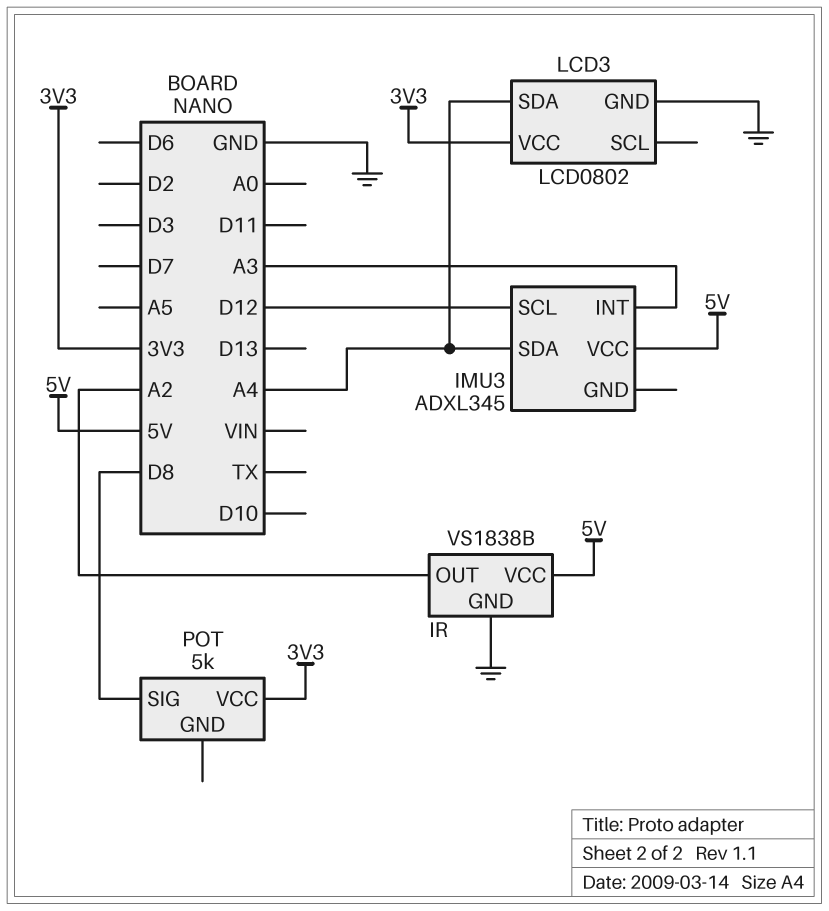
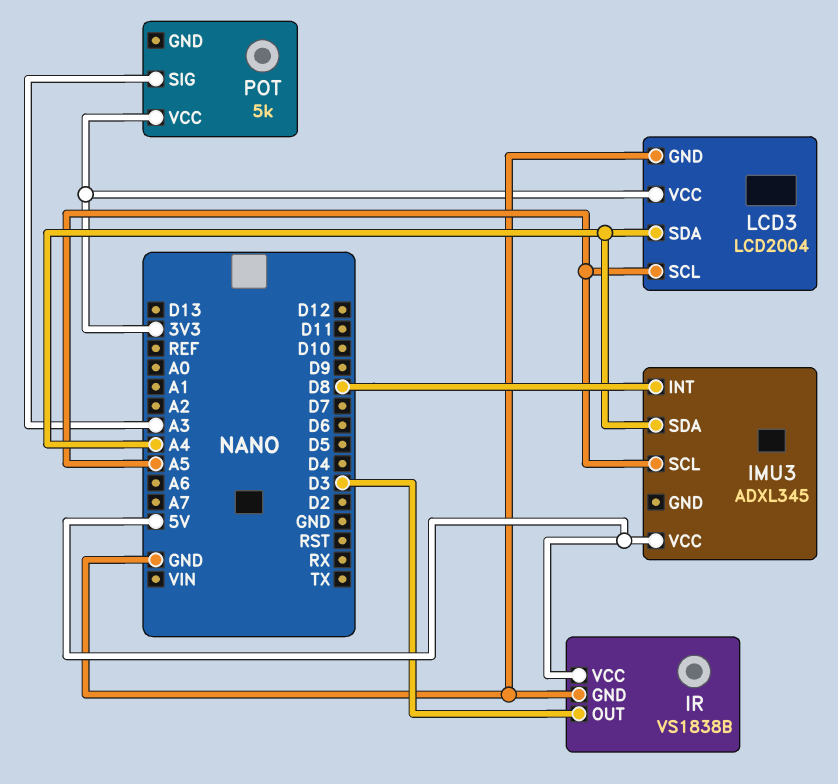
IMU3 pin INT: A3 -> D8
IMU3 pin SCL: D12 -> A5
IR pin OUT: A2 -> D3
LCD3: LCD0802 -> LCD2004
LCD3 pin SCL: none -> A5
POT pin SIG: D8 -> A3

